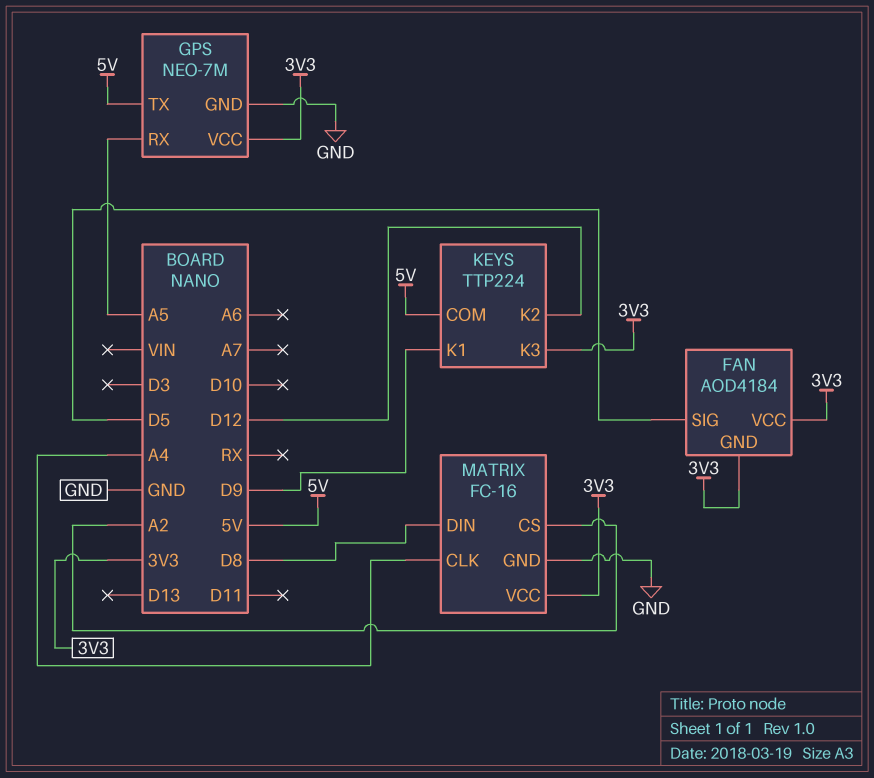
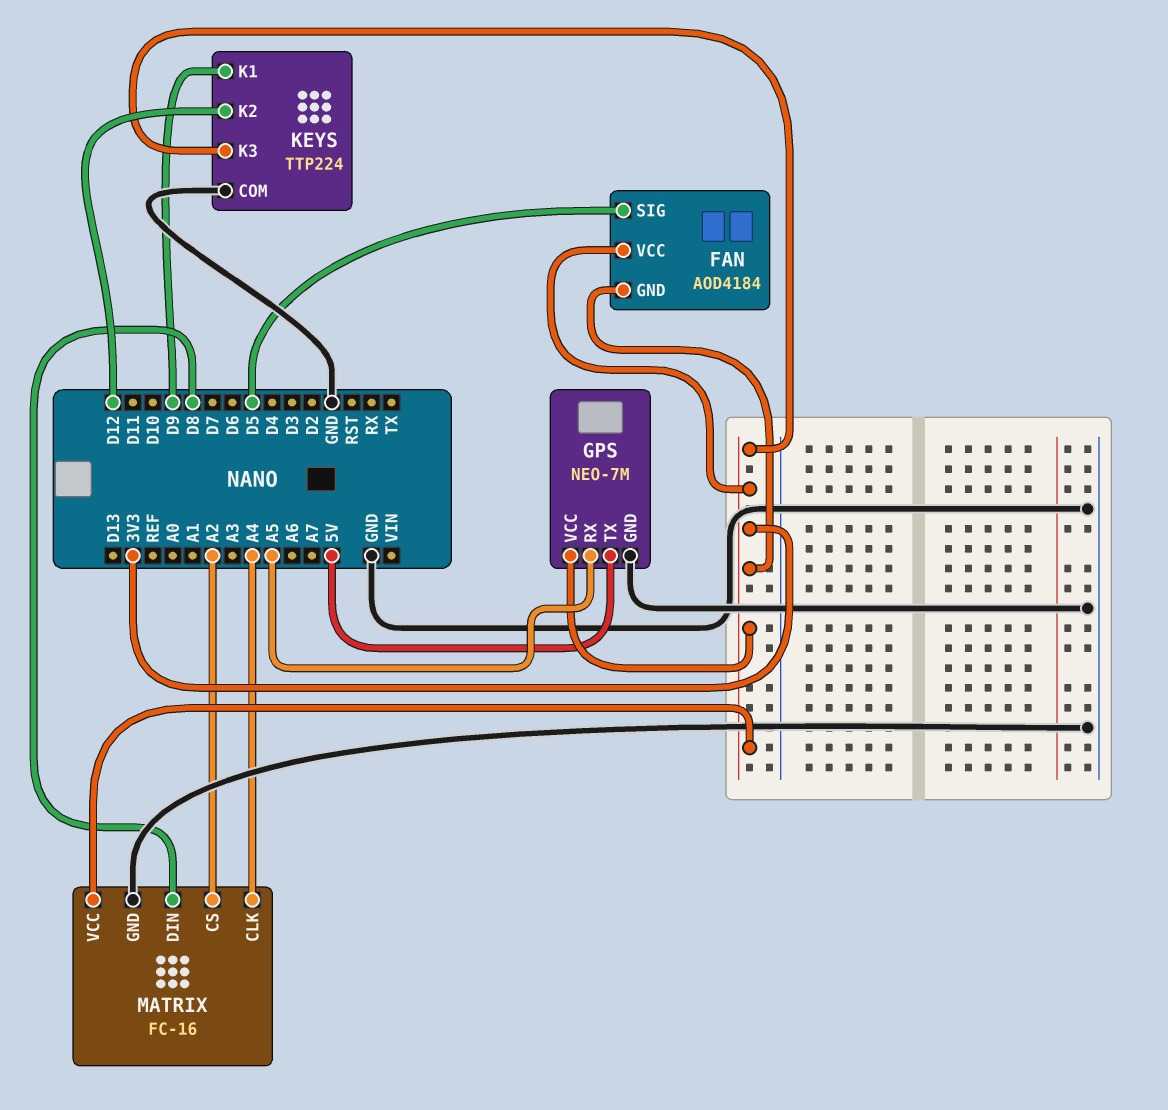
KEYS pin COM: 5V -> GND

